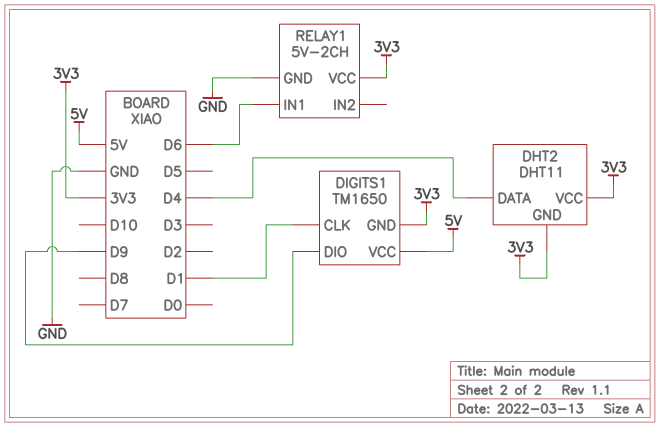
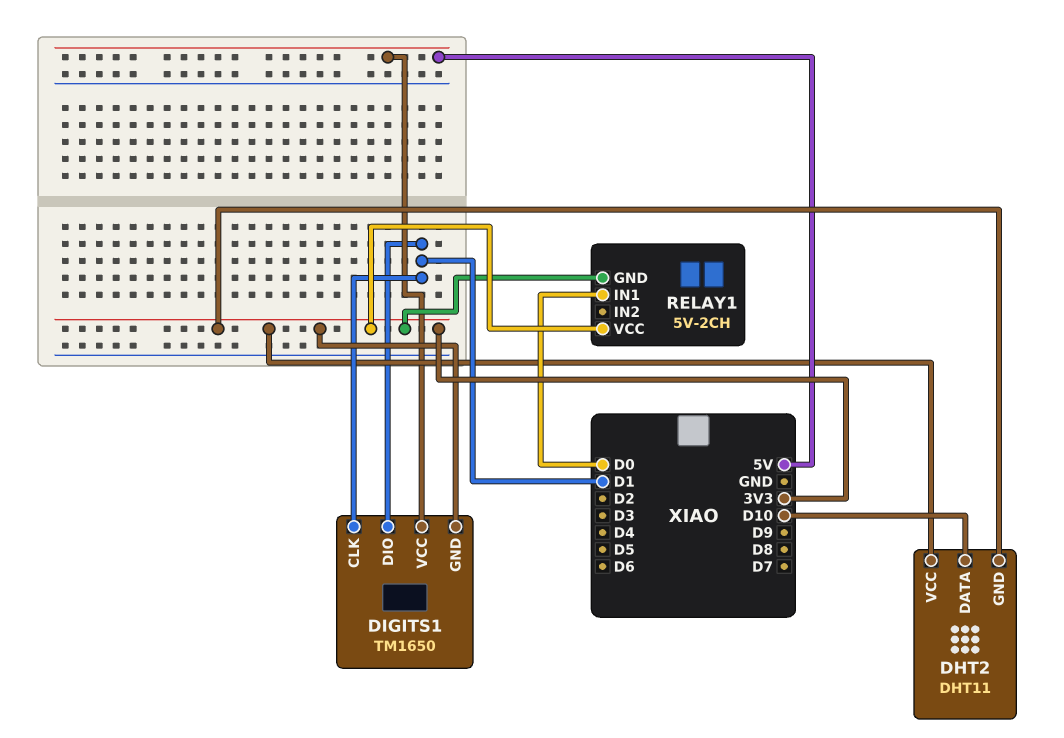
DHT2 pin DATA: D4 -> D10
DIGITS1 pin DIO: D9 -> D1
RELAY1 pin GND: GND -> 3V3
RELAY1 pin IN1: D6 -> D0

